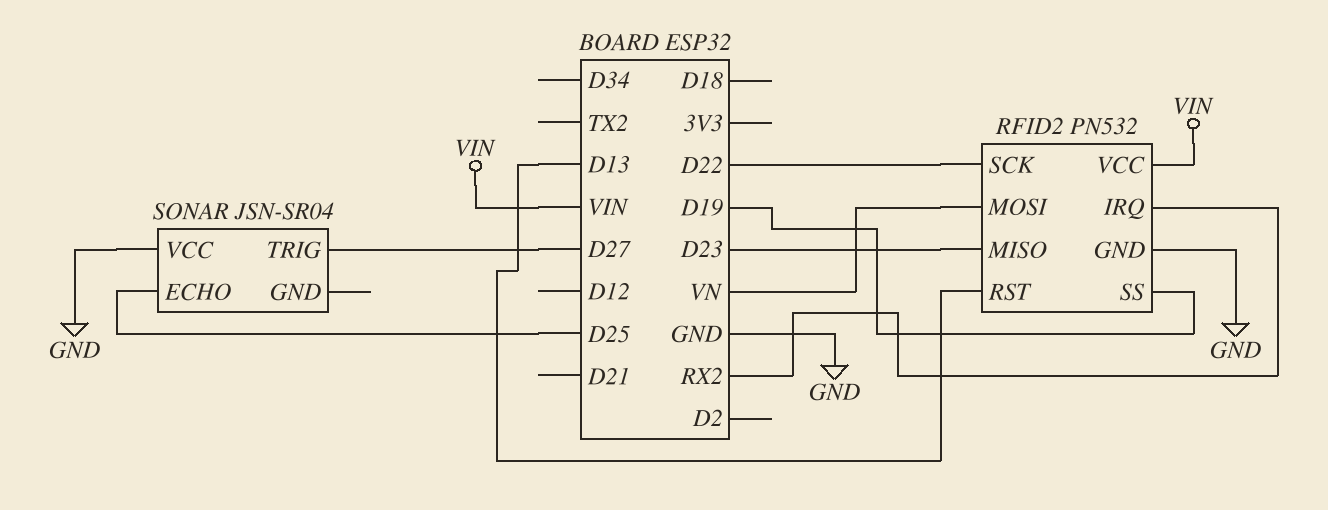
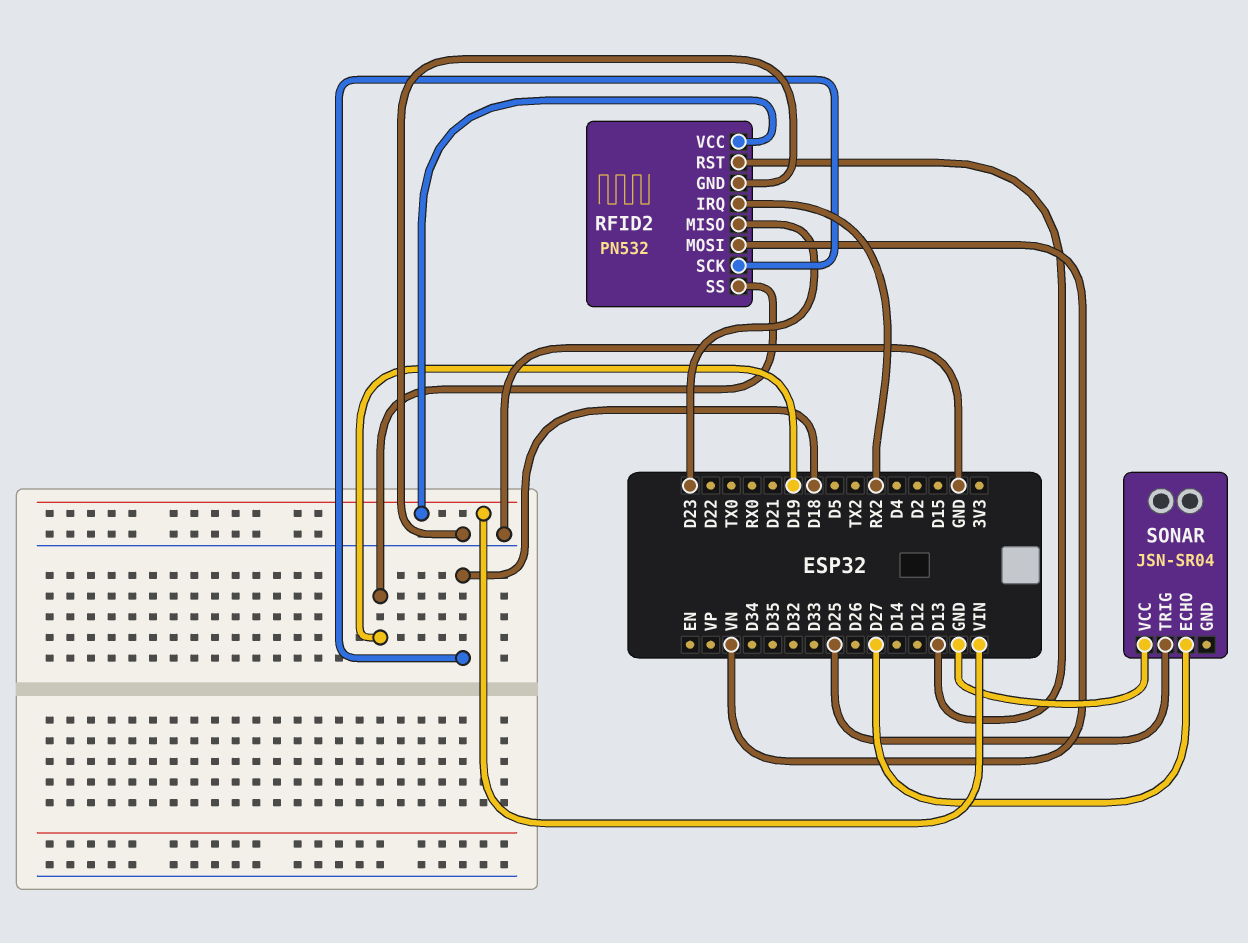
RFID2 pin SCK: D22 -> D18
SONAR pin ECHO: D25 -> D27
SONAR pin TRIG: D27 -> D25

